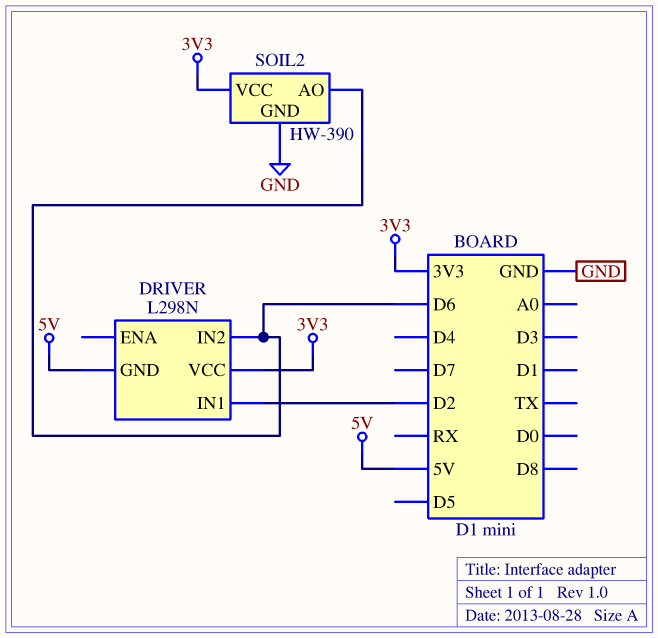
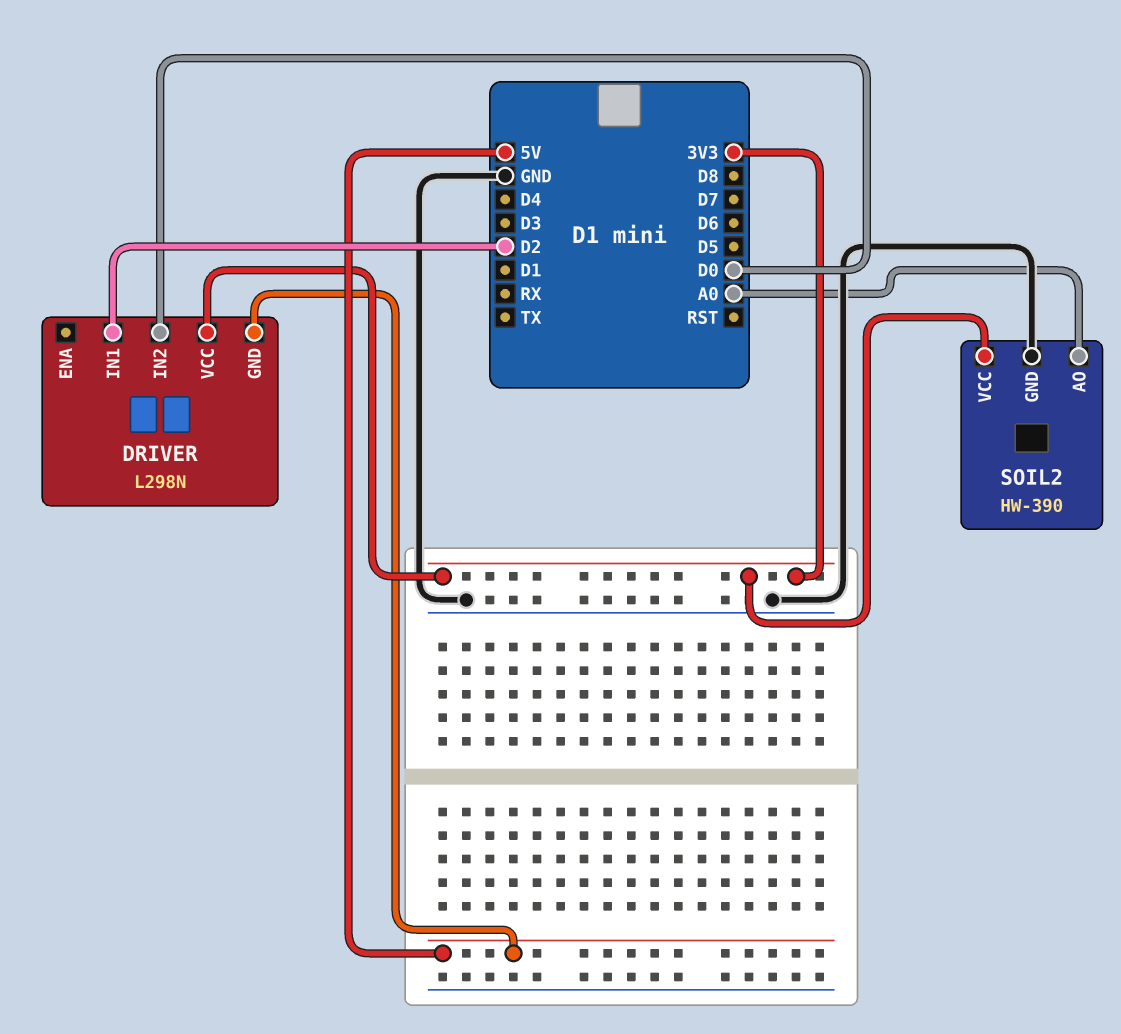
DRIVER pin IN2: D6 -> D0
SOIL2 pin AO: D6 -> A0

